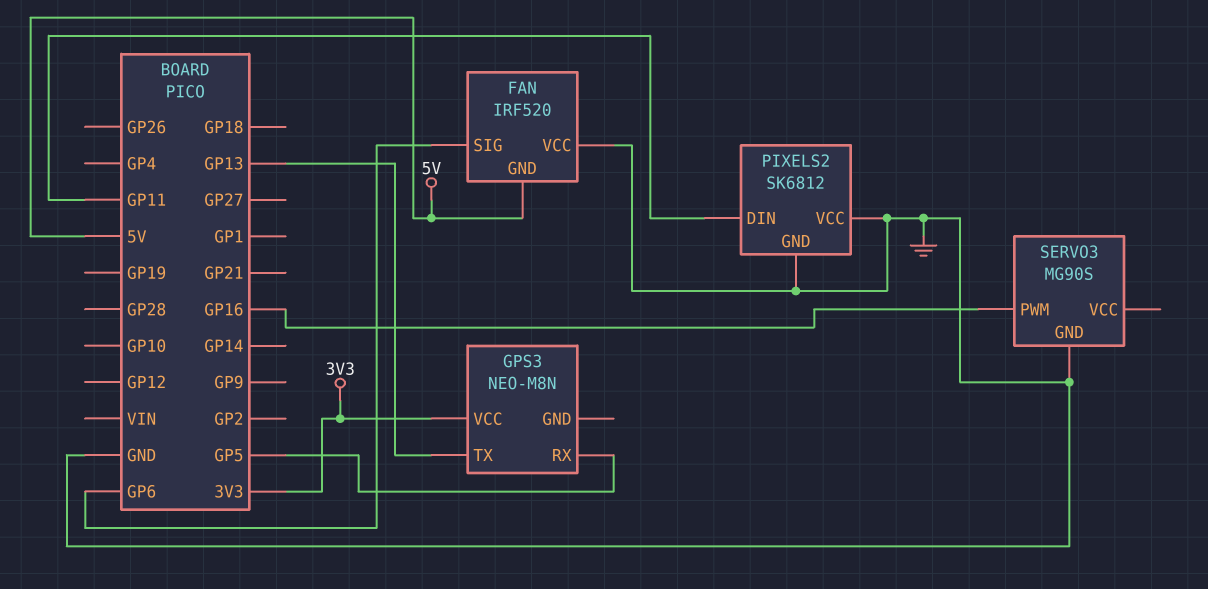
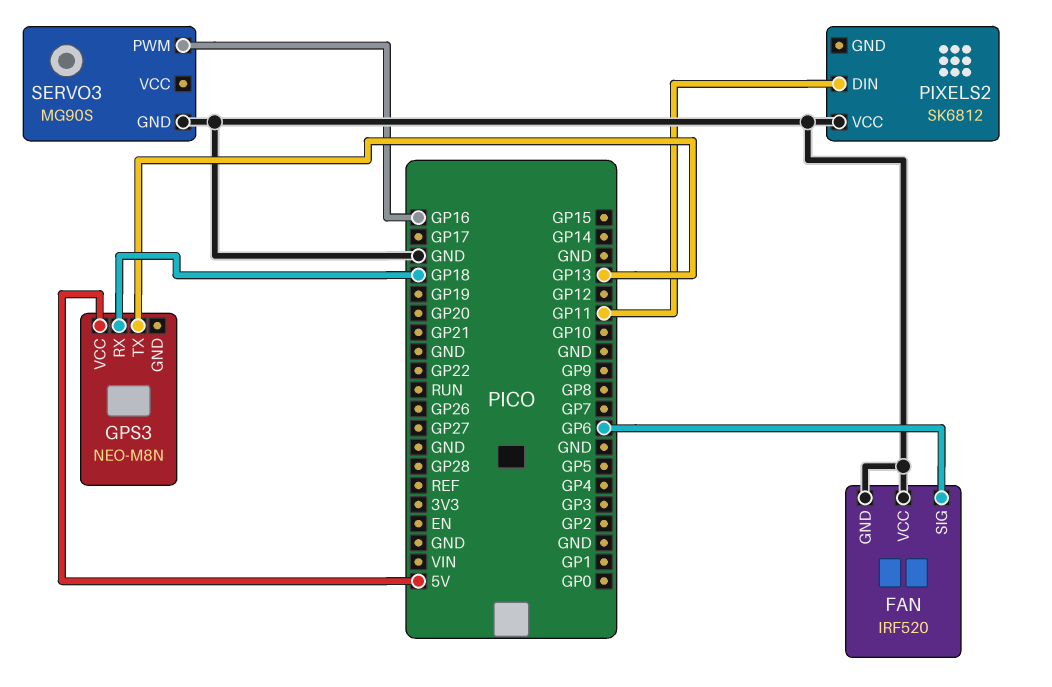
FAN pin GND: 5V -> GND
GPS3 pin RX: GP5 -> GP18
GPS3 pin VCC: 3V3 -> 5V
PIXELS2 pin GND: GND -> none

